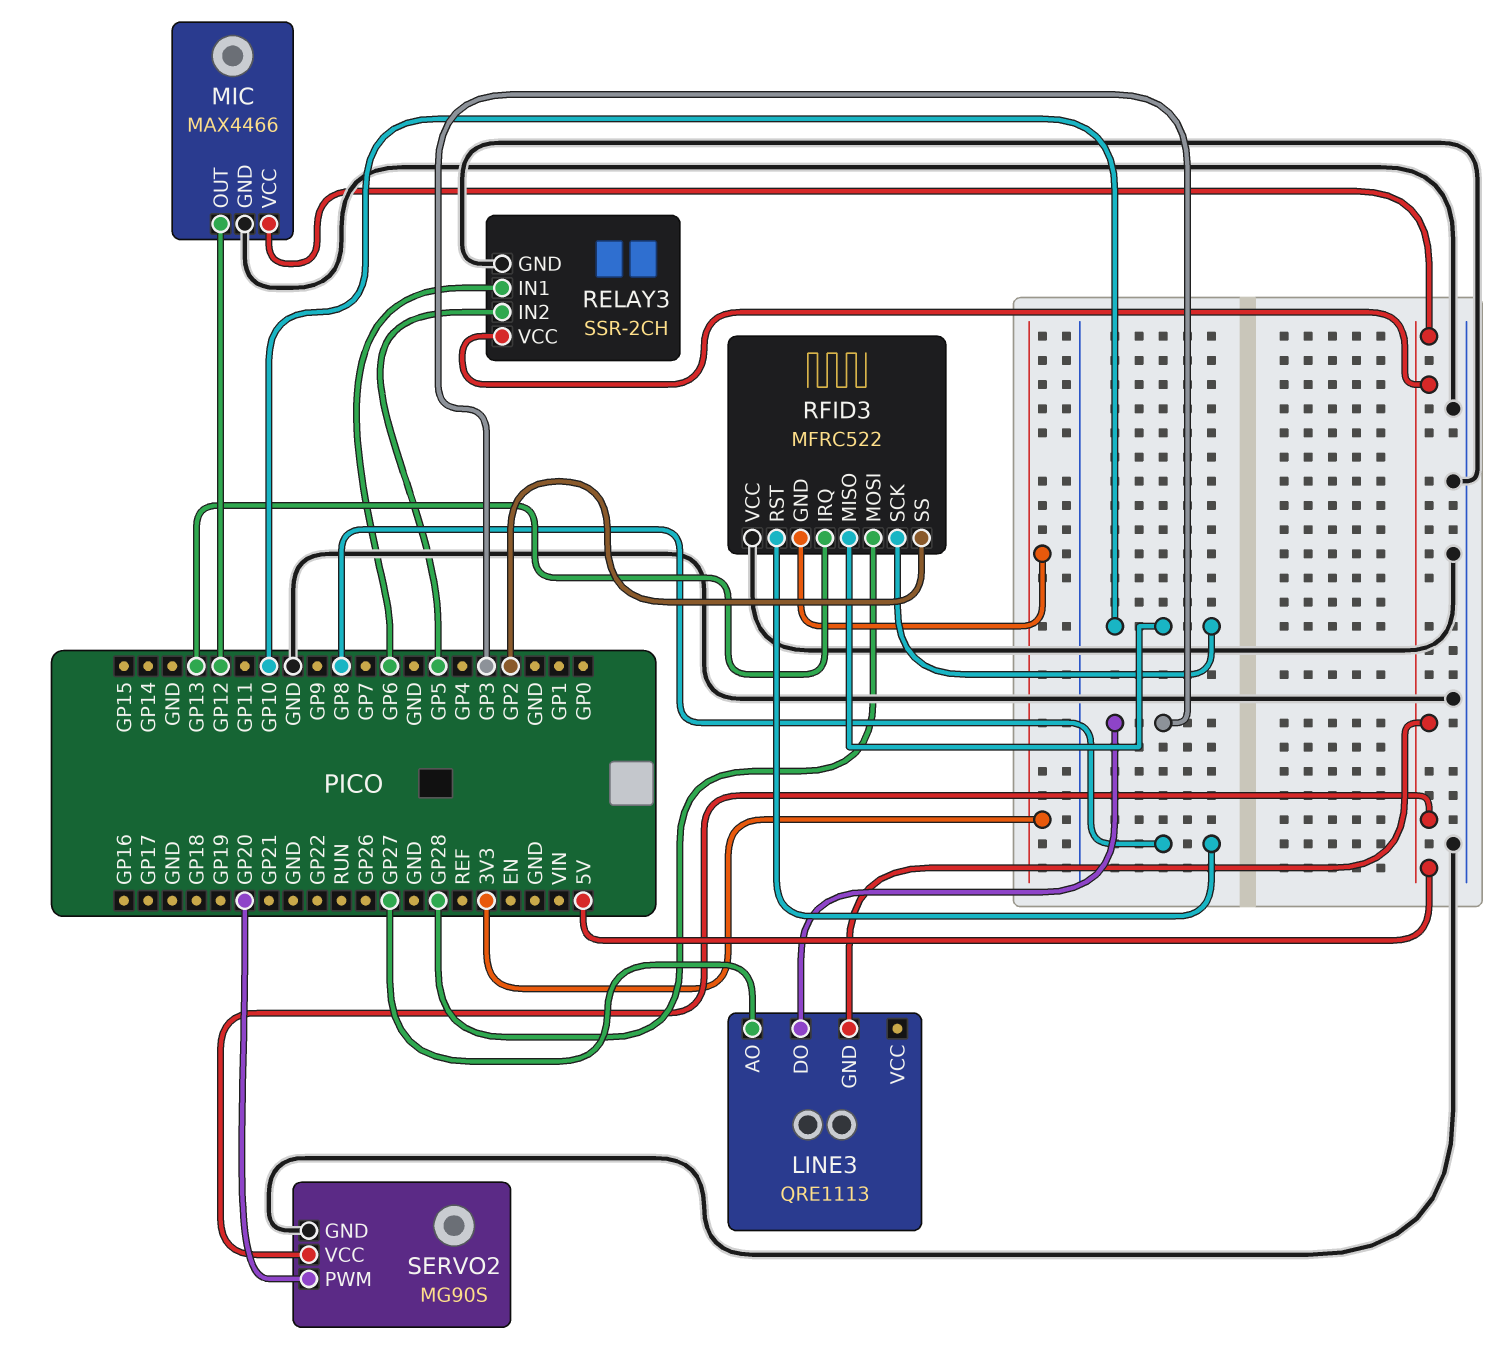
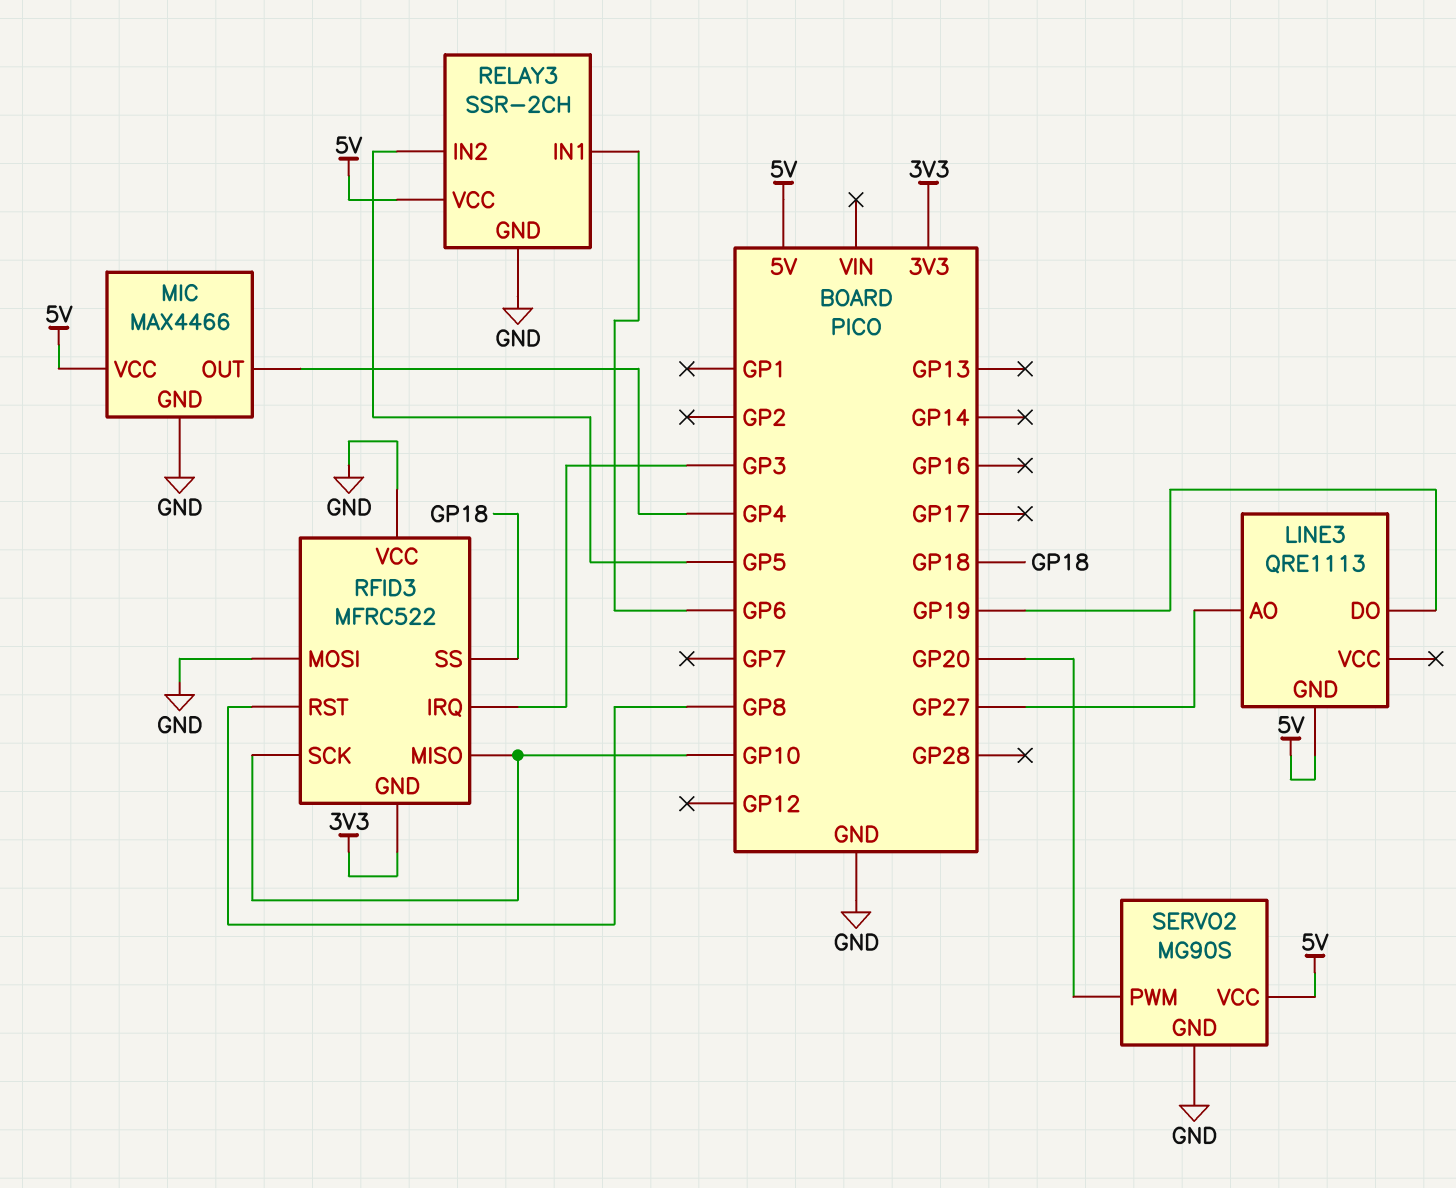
LINE3 pin DO: GP3 -> GP19
MIC pin OUT: GP12 -> GP4
RFID3 pin IRQ: GP13 -> GP3
RFID3 pin MOSI: GP28 -> GND
RFID3 pin SS: GP2 -> GP18

